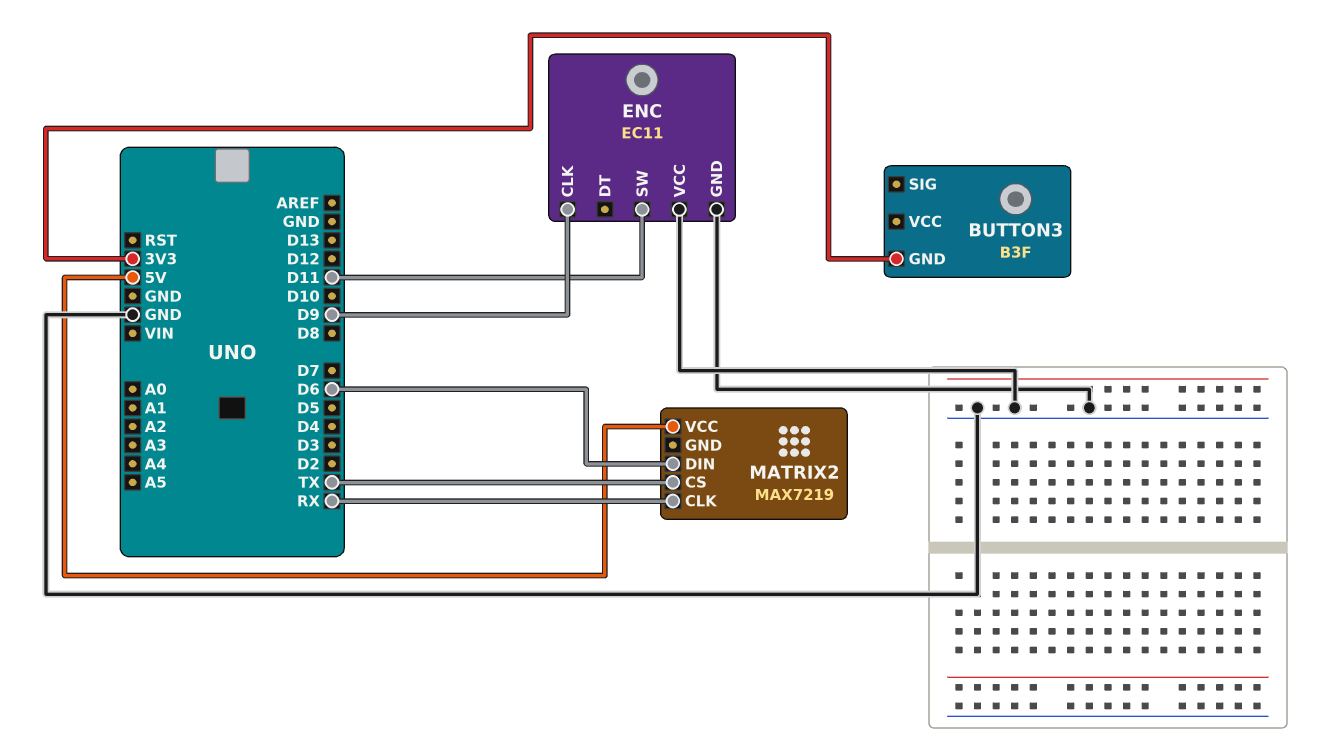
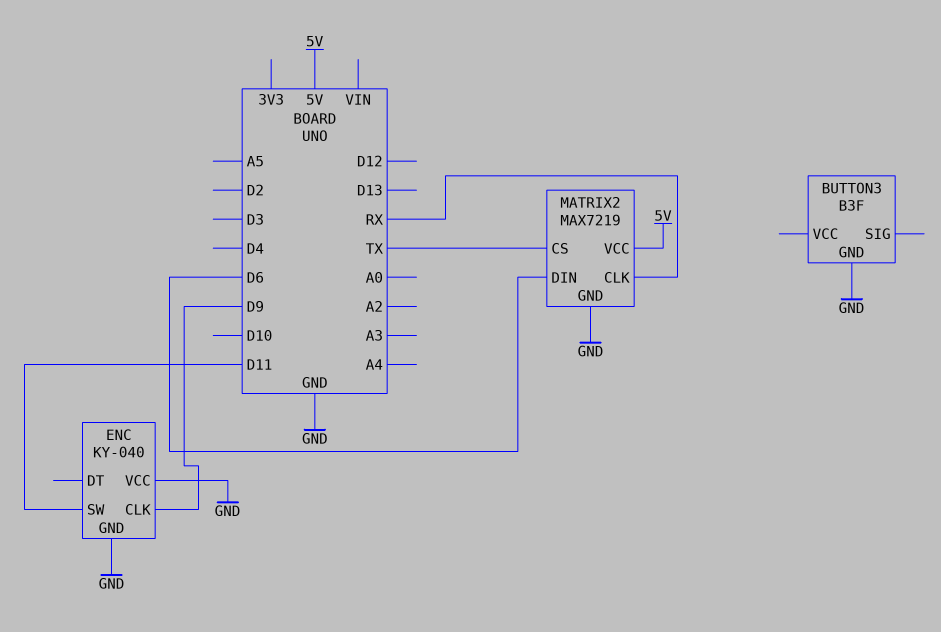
BUTTON3 pin GND: 3V3 -> GND
ENC: EC11 -> KY-040
MATRIX2 pin GND: none -> GND

